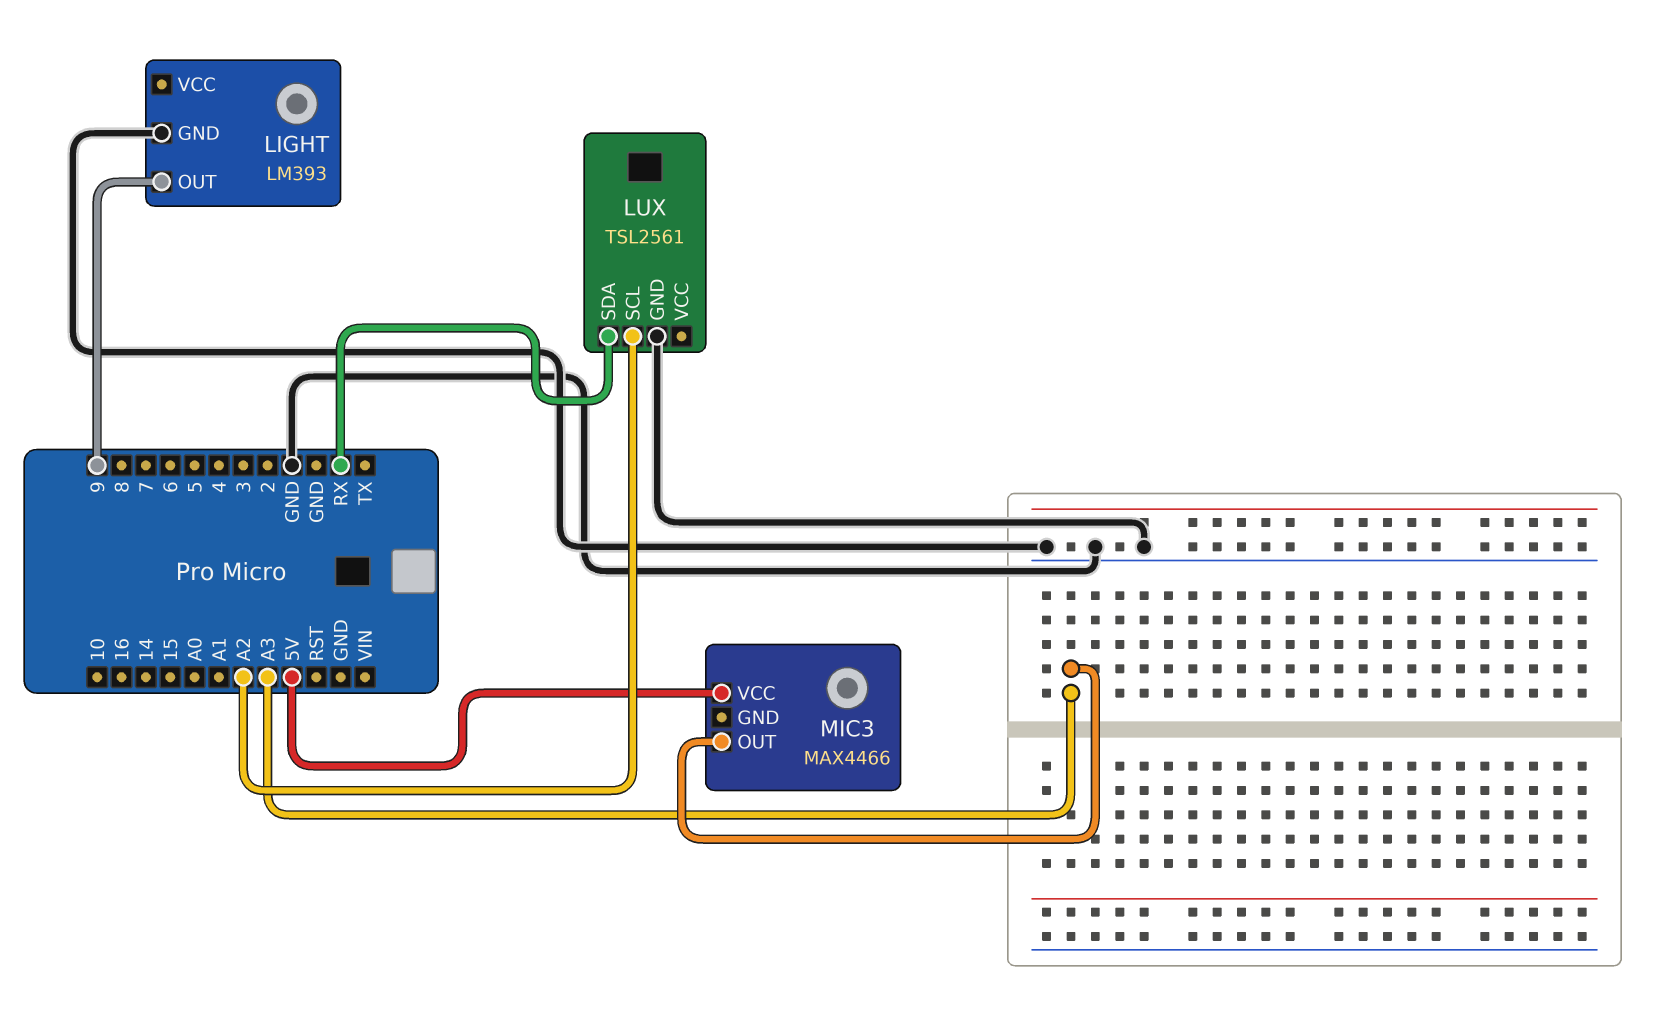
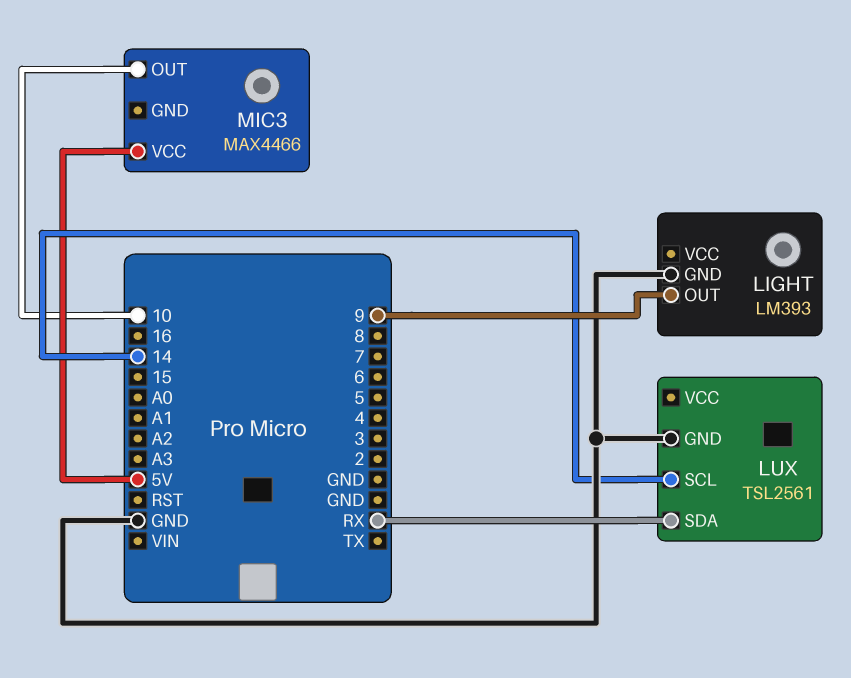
LUX pin SCL: A2 -> 14
MIC3 pin OUT: A3 -> 10

